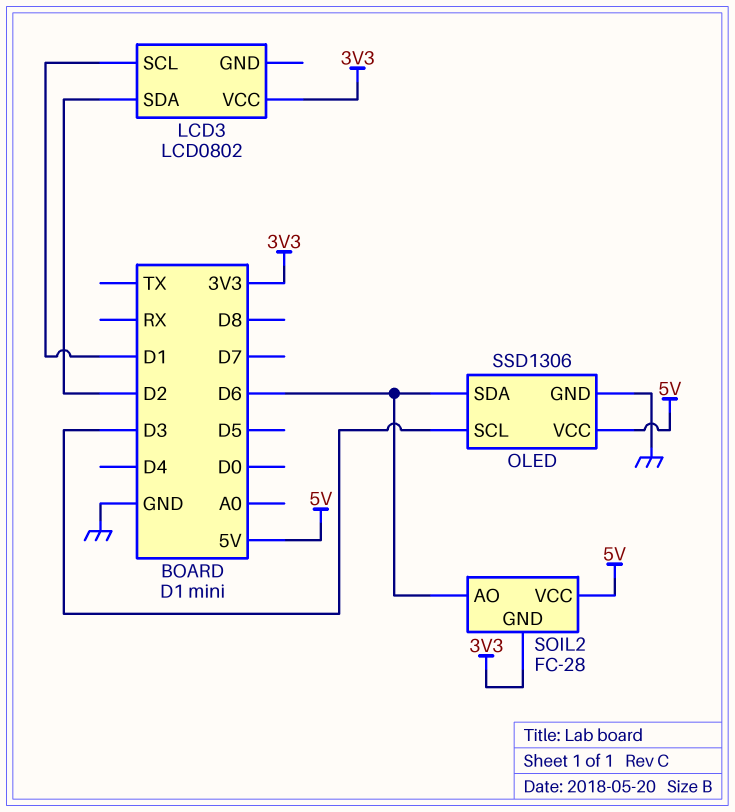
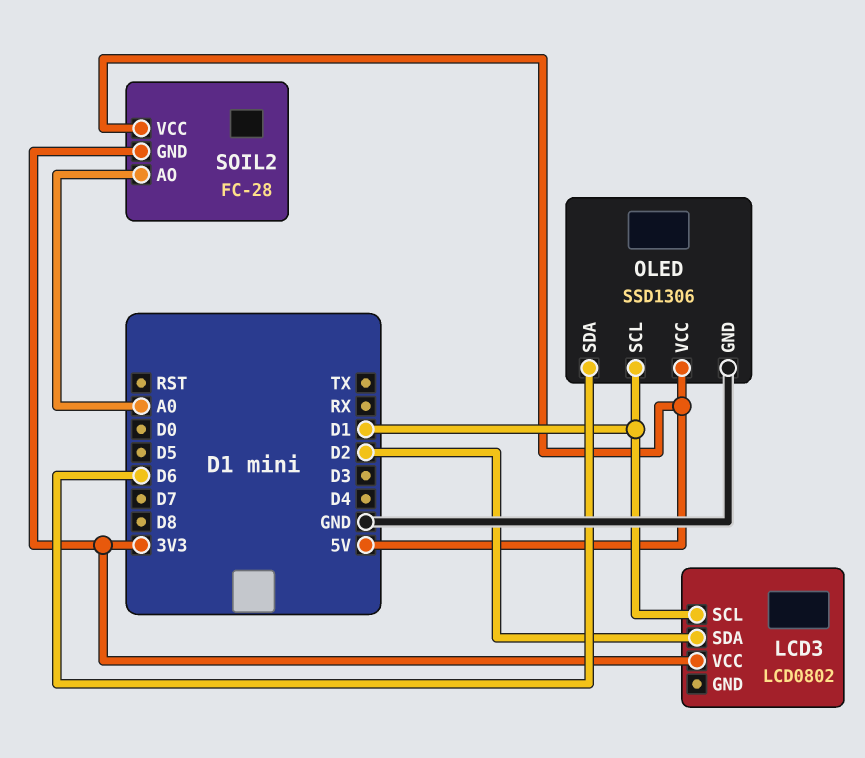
OLED pin SCL: D3 -> D1
SOIL2 pin AO: D6 -> A0

